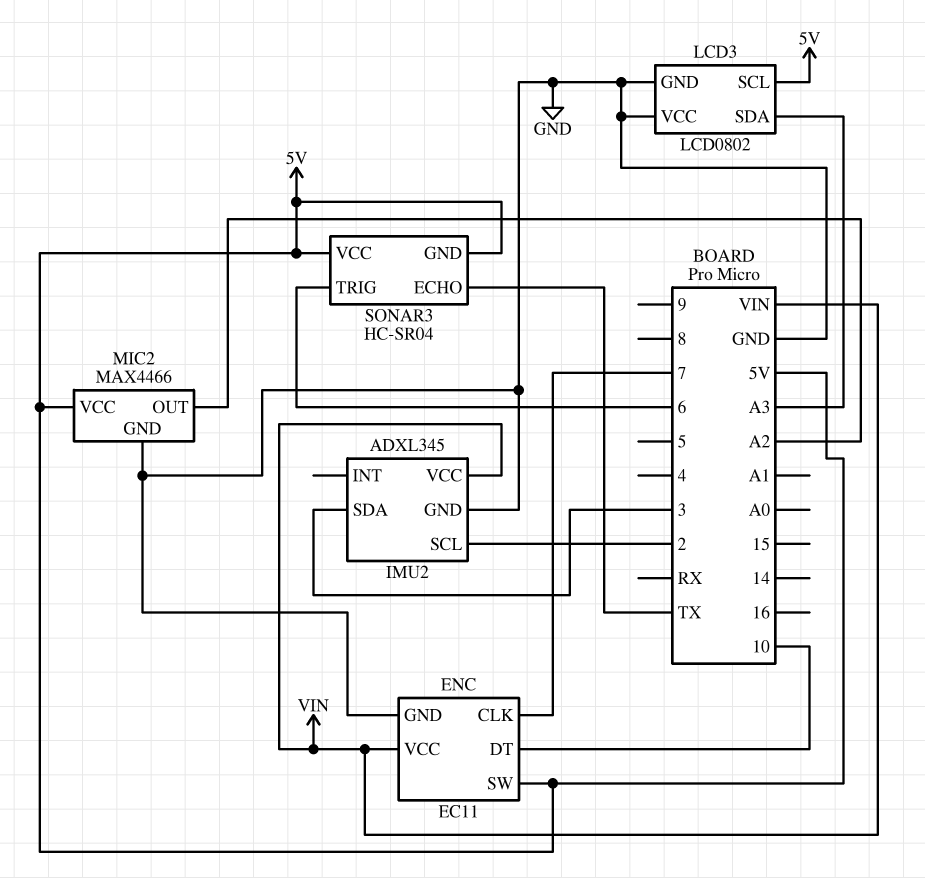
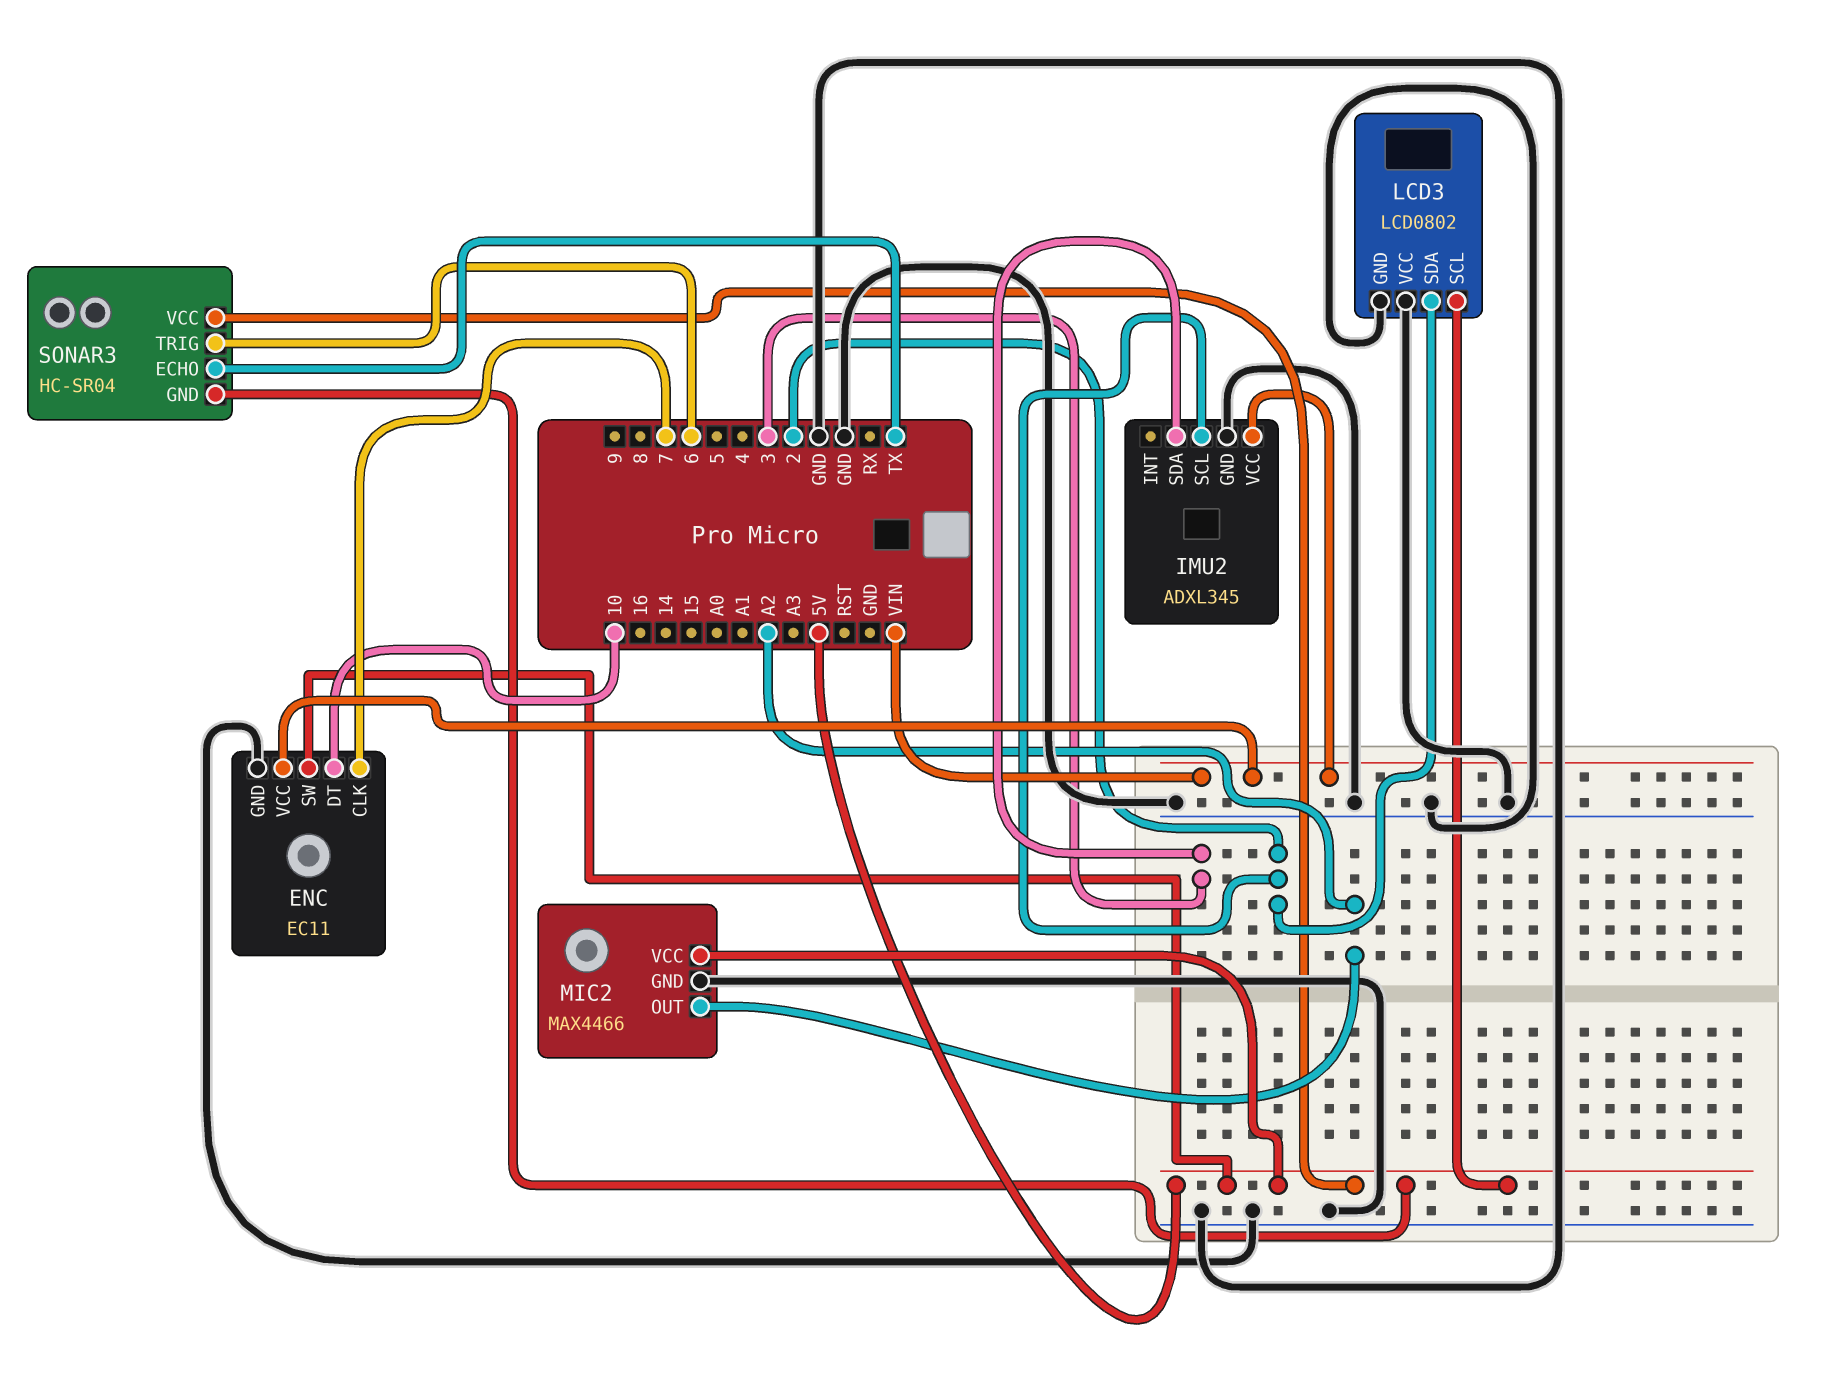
LCD3 pin SDA: A3 -> 2

